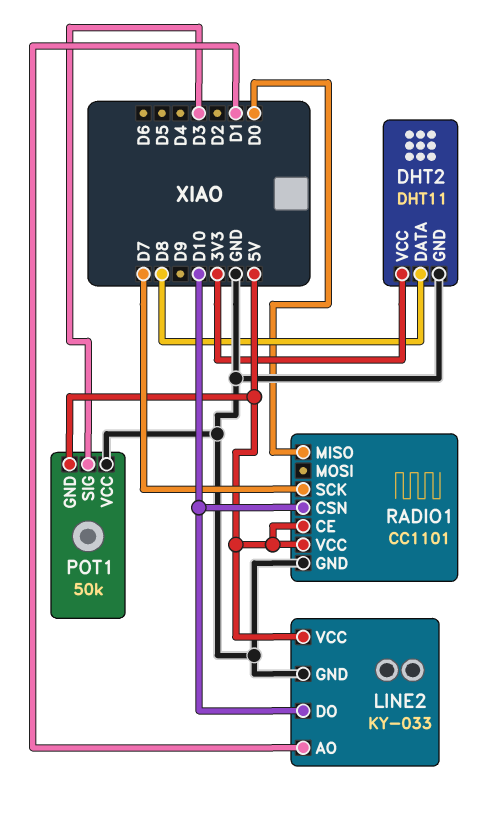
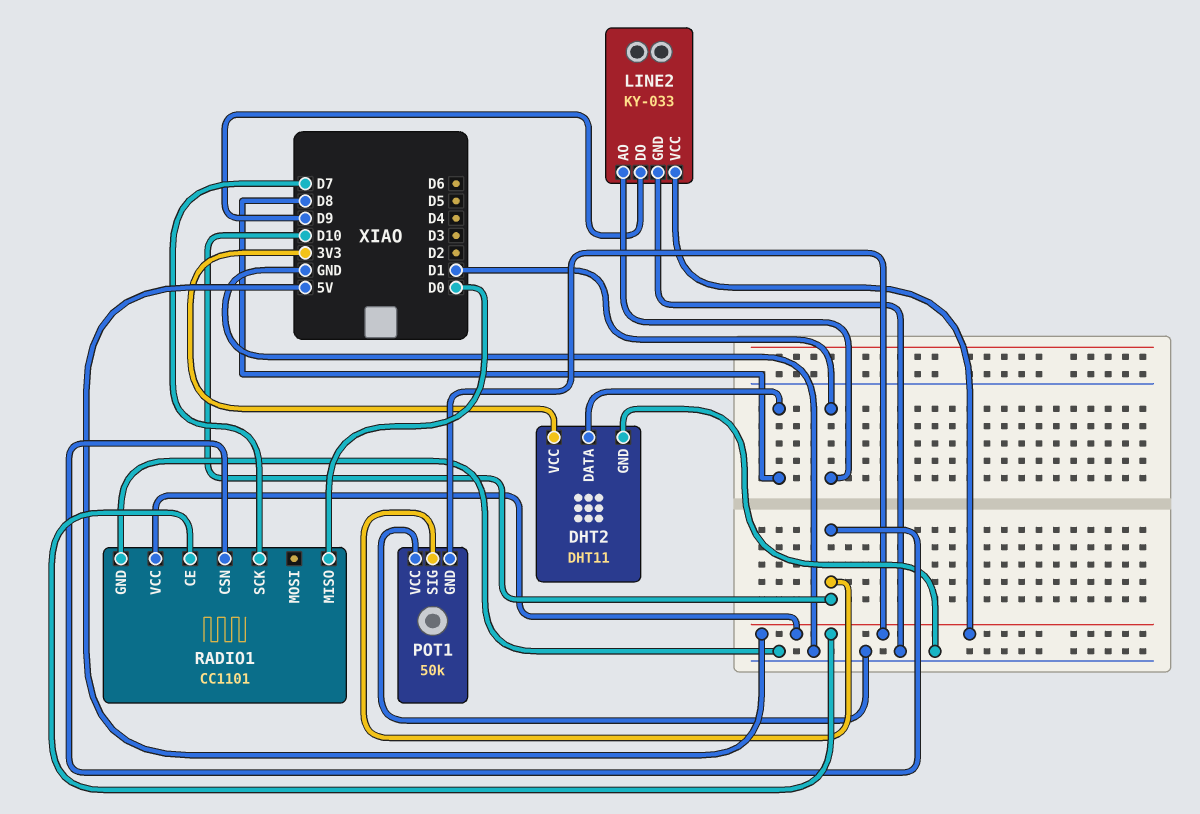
LINE2 pin DO: D10 -> D9
POT1 pin SIG: D3 -> D10

